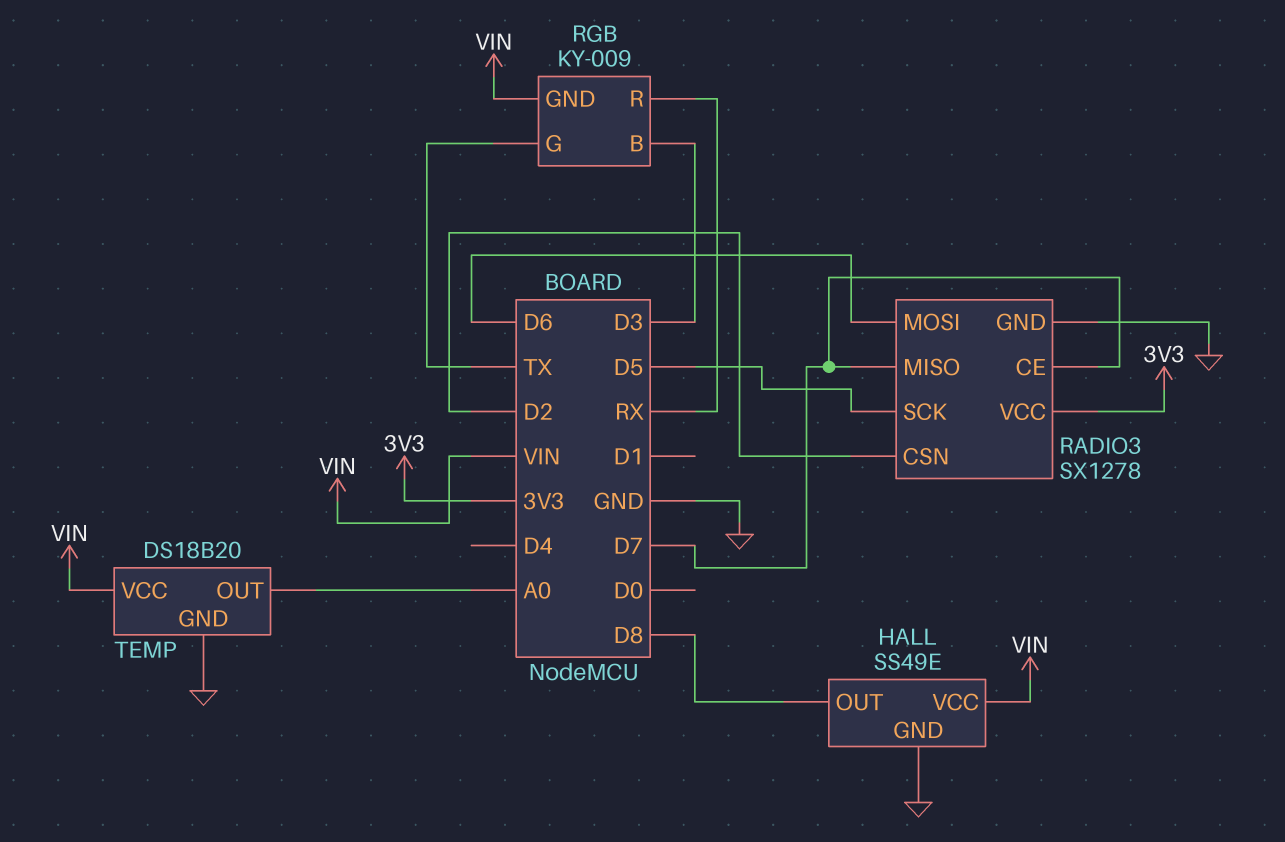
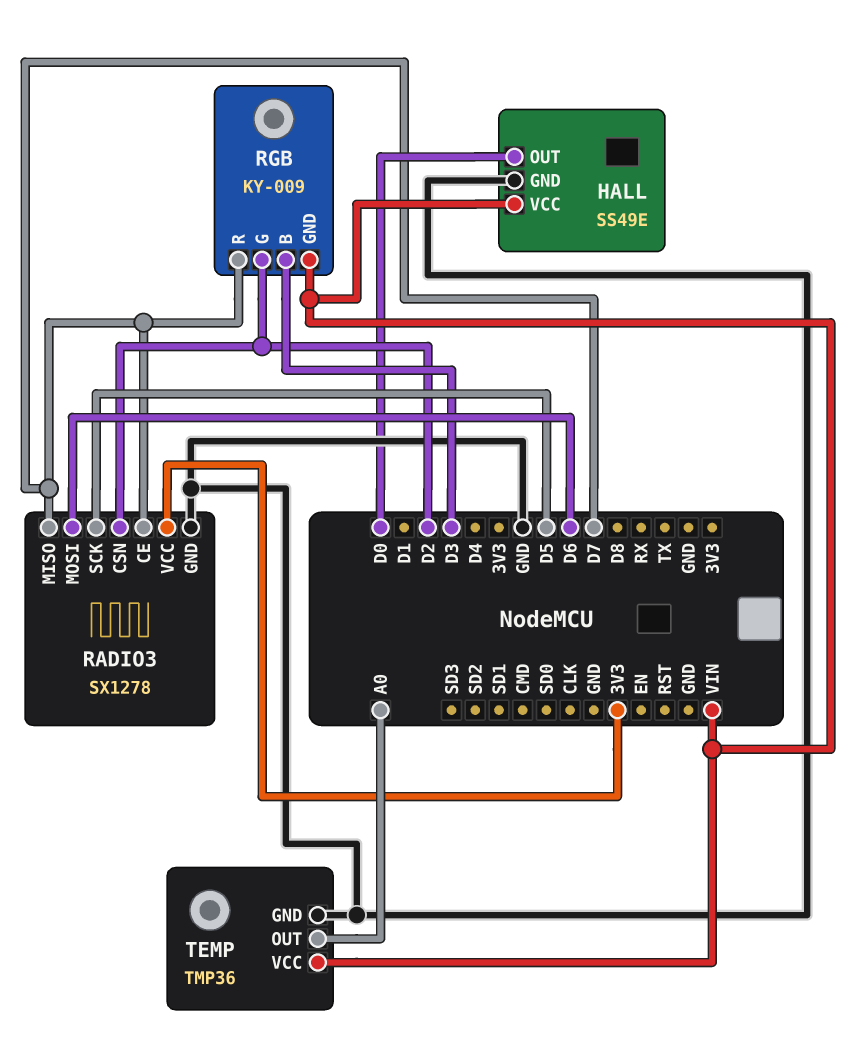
HALL pin OUT: D8 -> D0
RGB pin G: TX -> D2
RGB pin R: RX -> D7
TEMP: DS18B20 -> TMP36

